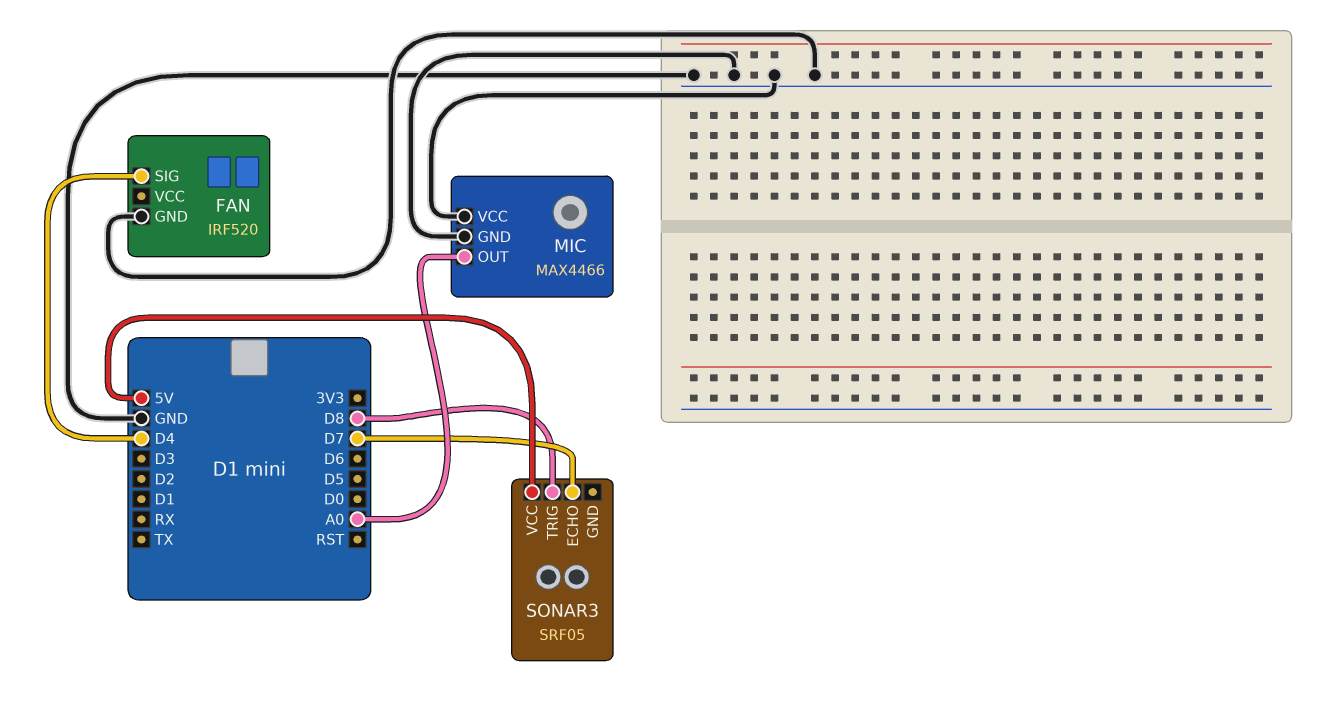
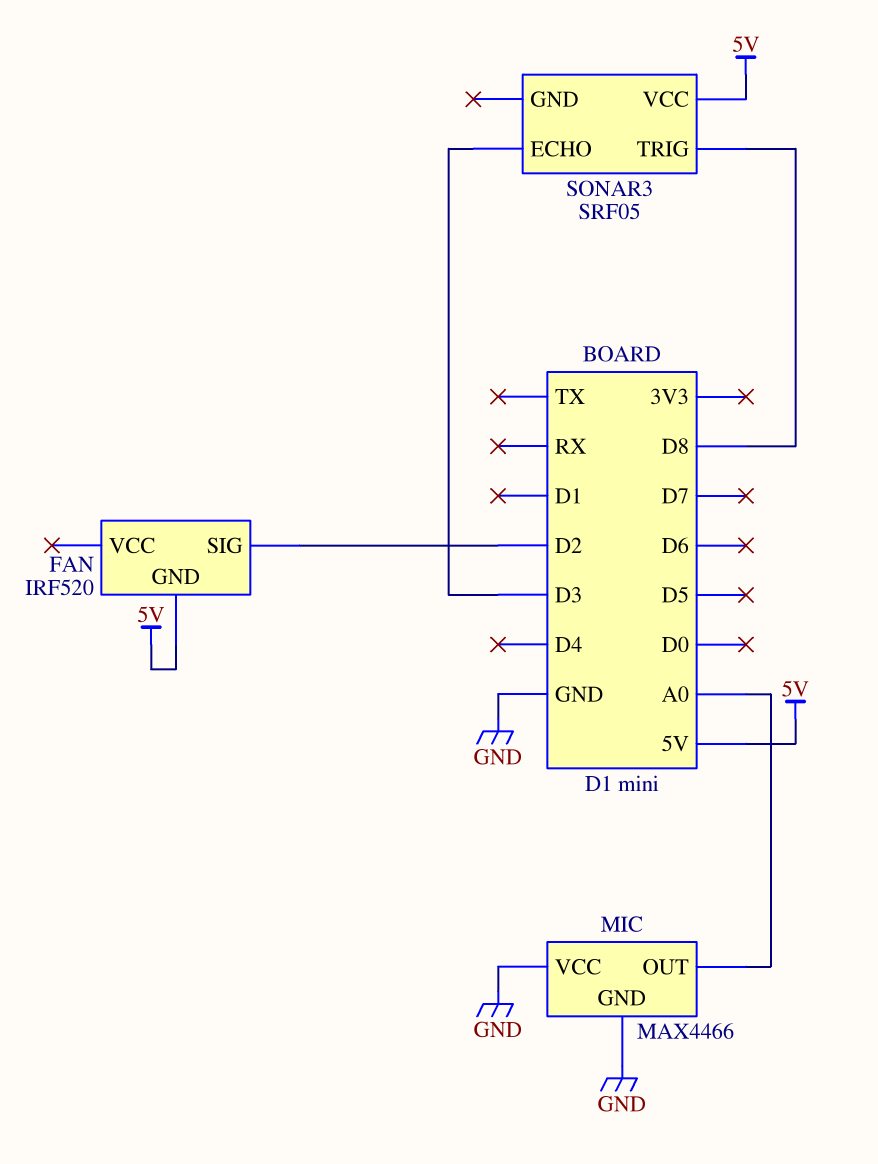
FAN pin GND: GND -> 5V
FAN pin SIG: D4 -> D2
SONAR3 pin ECHO: D7 -> D3

